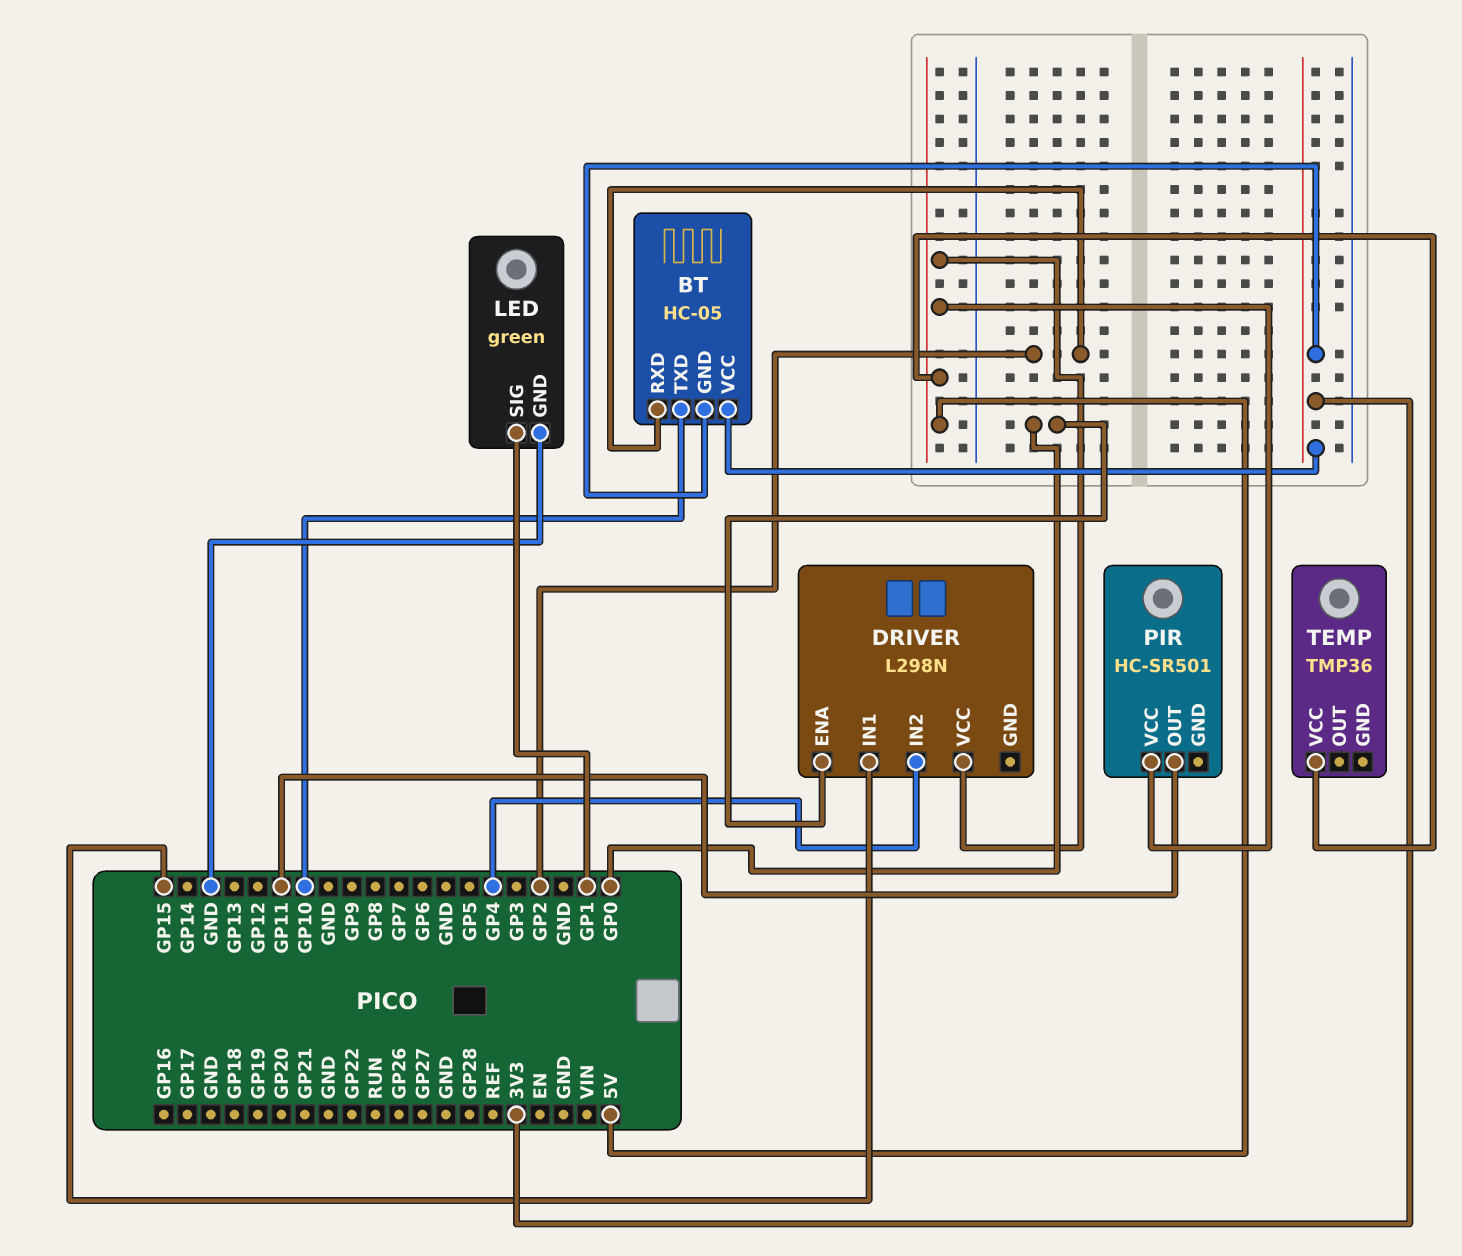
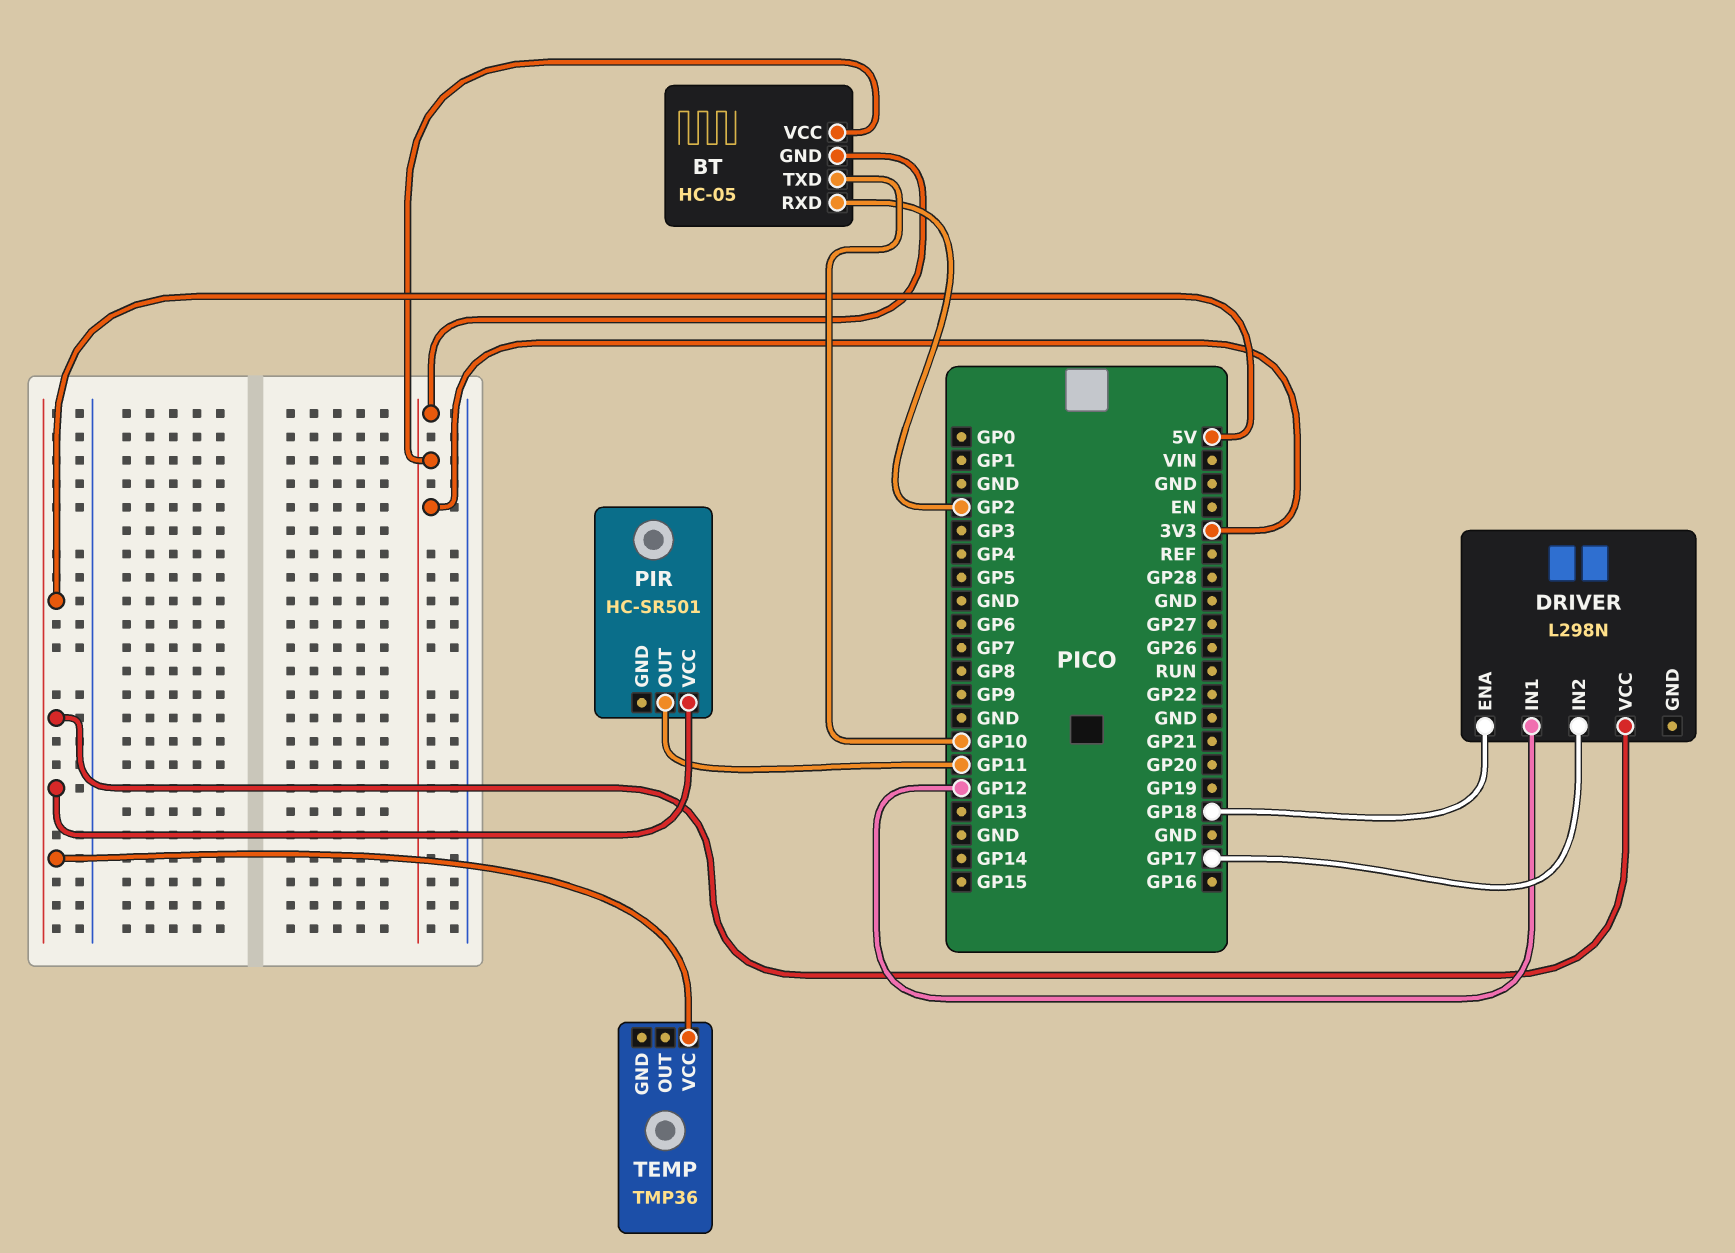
DRIVER pin ENA: GP0 -> GP18
DRIVER pin IN1: GP15 -> GP12
DRIVER pin IN2: GP4 -> GP17
LED: green -> none
LED pin GND: GND -> none
LED pin SIG: GP1 -> none

